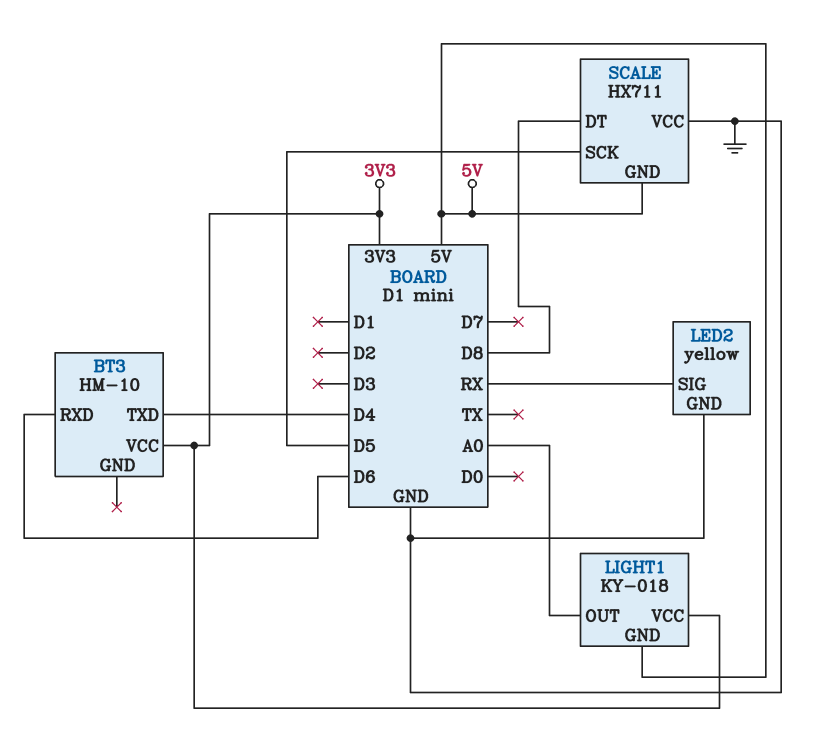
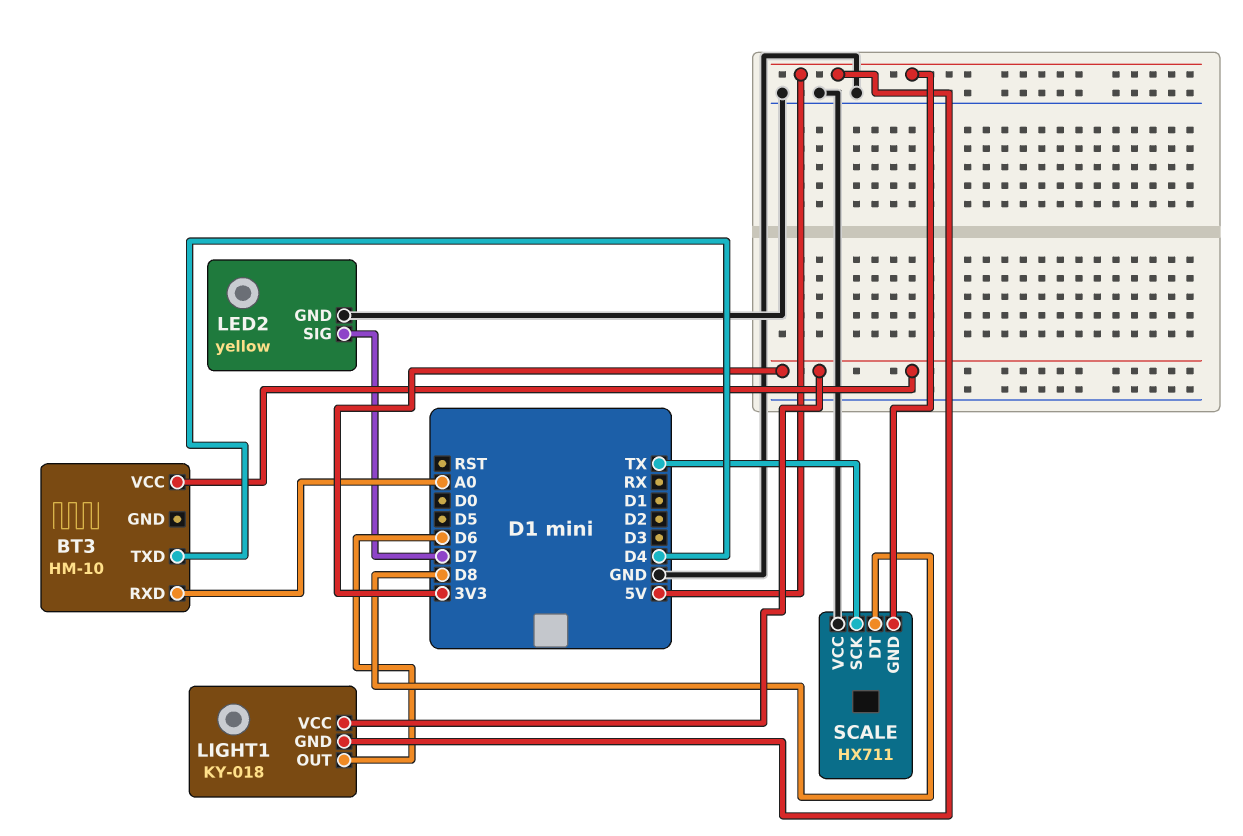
BT3 pin RXD: D6 -> A0
LED2 pin SIG: RX -> D7
LIGHT1 pin OUT: A0 -> D6
SCALE pin SCK: D5 -> TX

